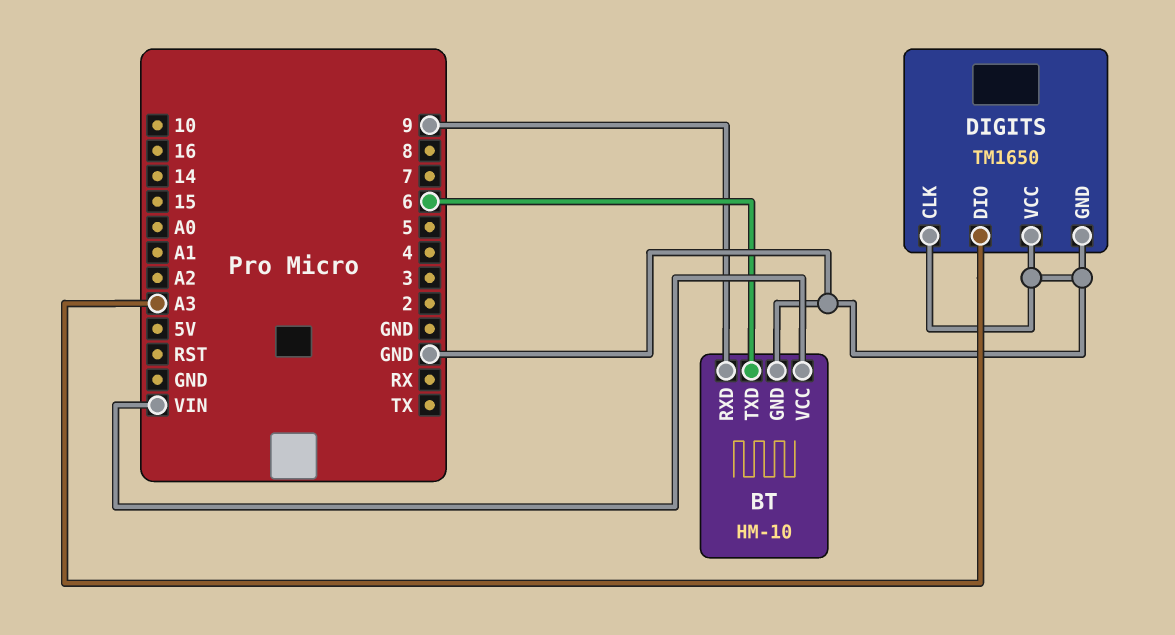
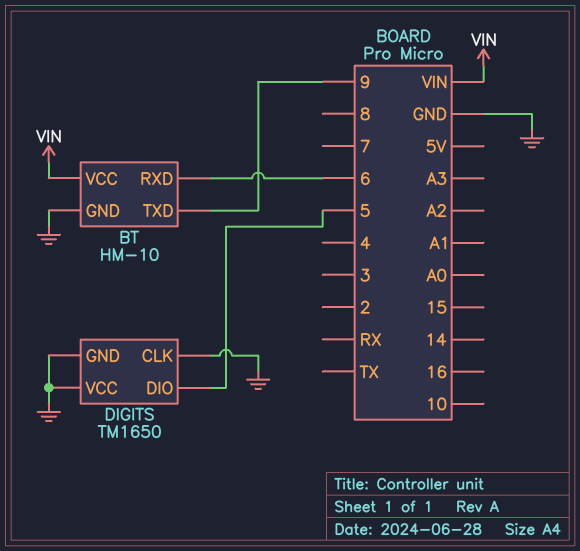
BT pin RXD: 9 -> 6
BT pin TXD: 6 -> 9
DIGITS pin DIO: A3 -> 5

